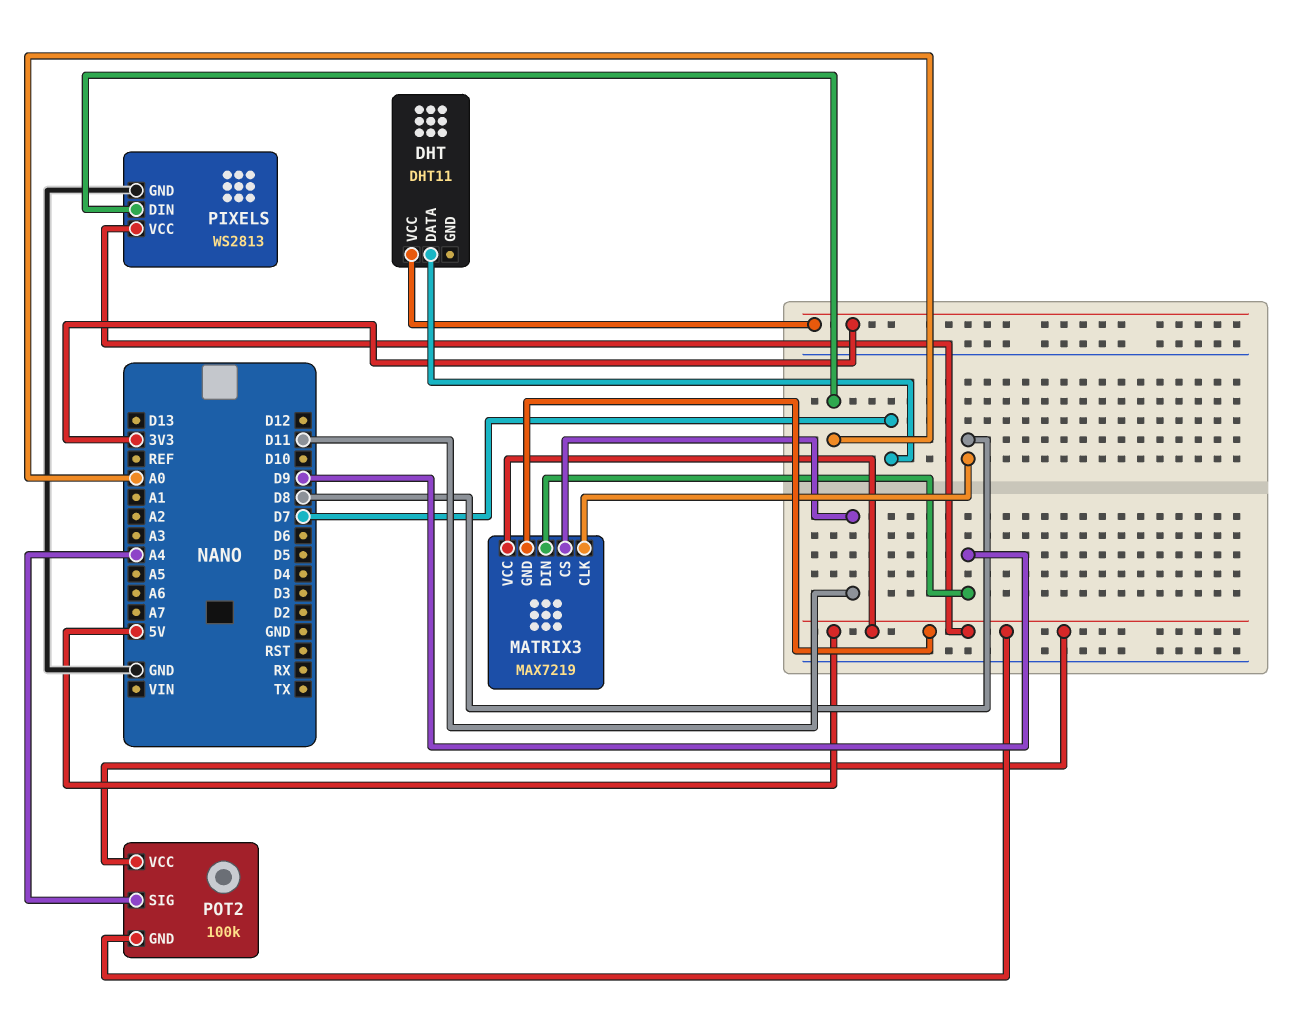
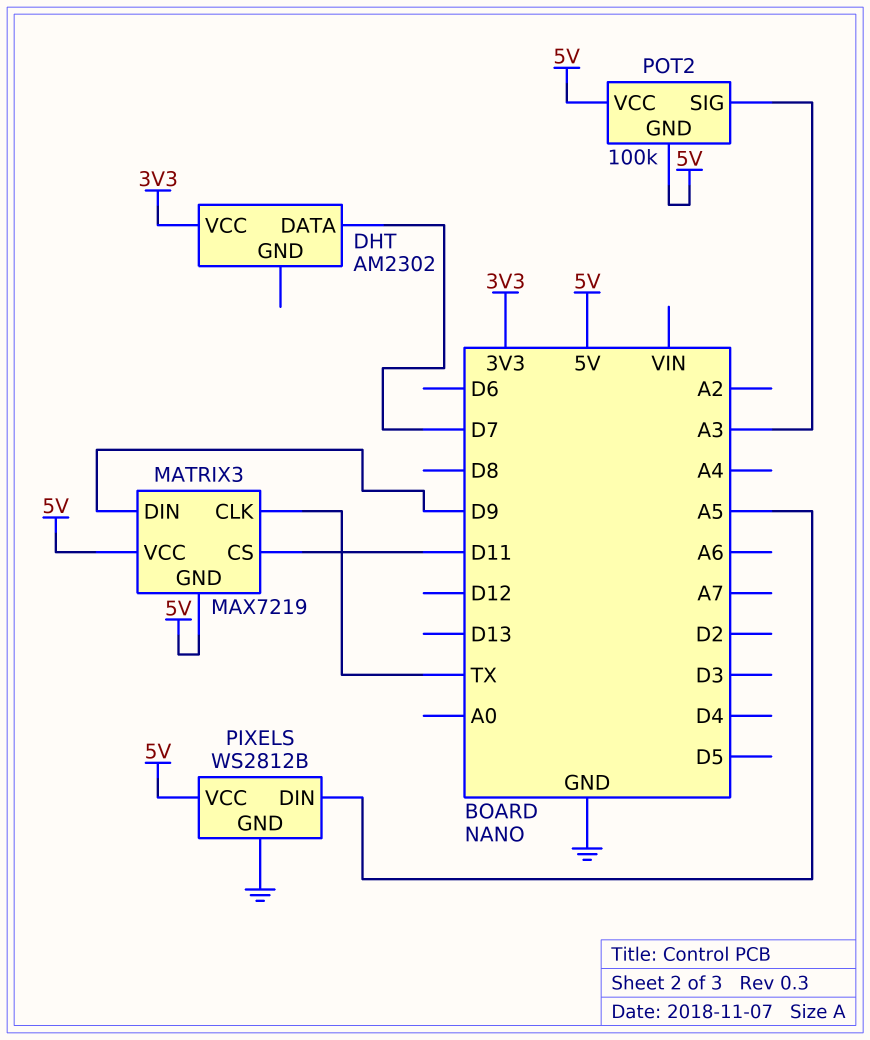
DHT: DHT11 -> AM2302
MATRIX3 pin CLK: D8 -> TX
PIXELS: WS2813 -> WS2812B
PIXELS pin DIN: A0 -> A5
POT2 pin SIG: A4 -> A3

